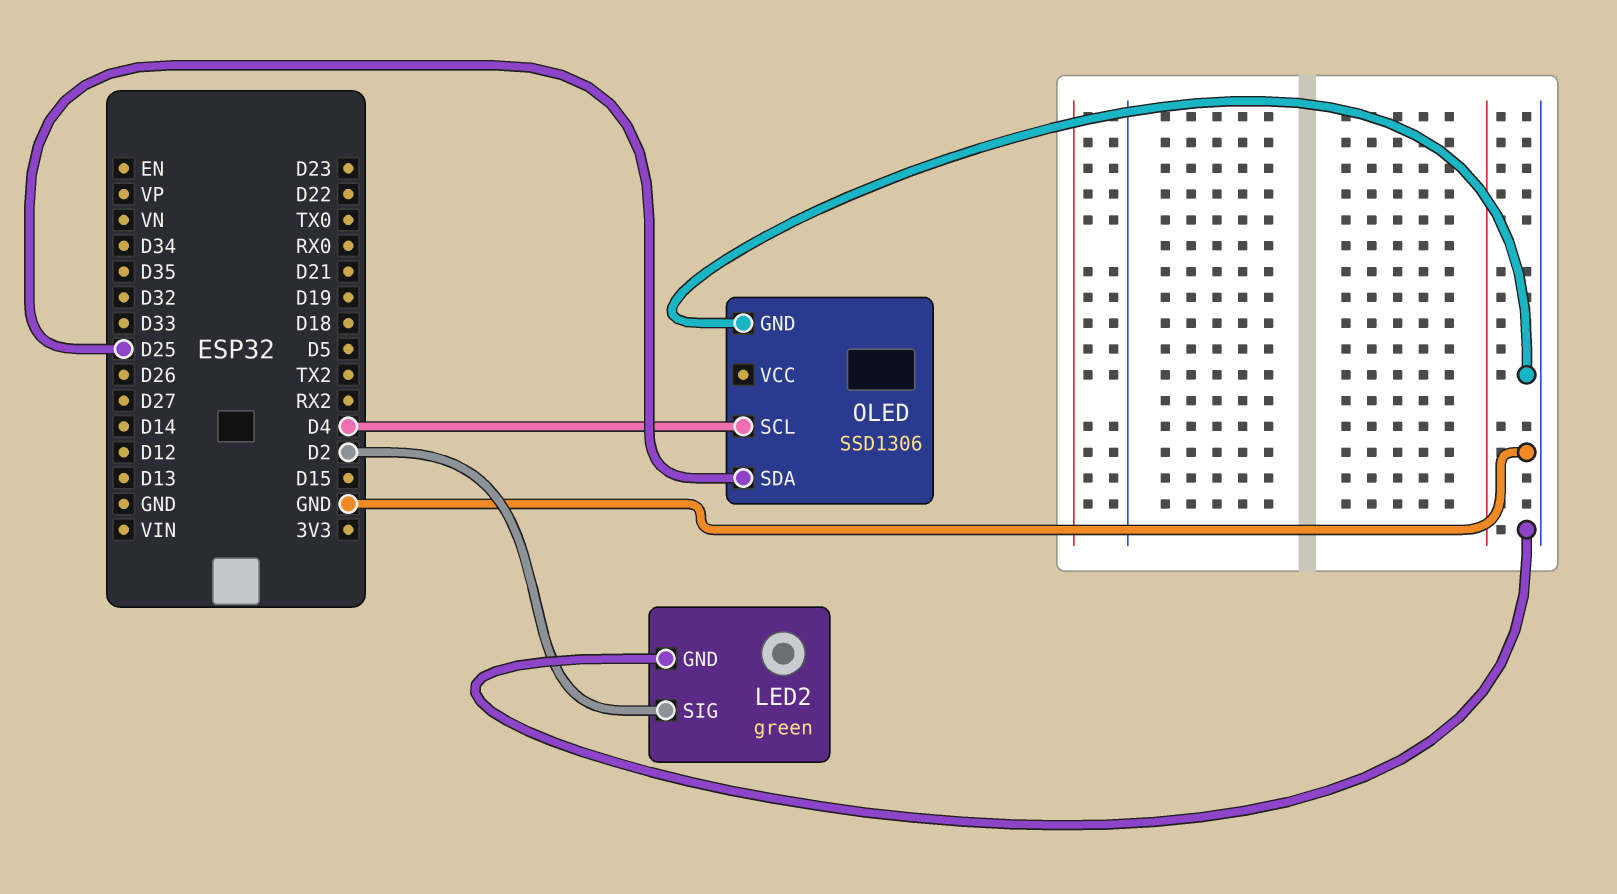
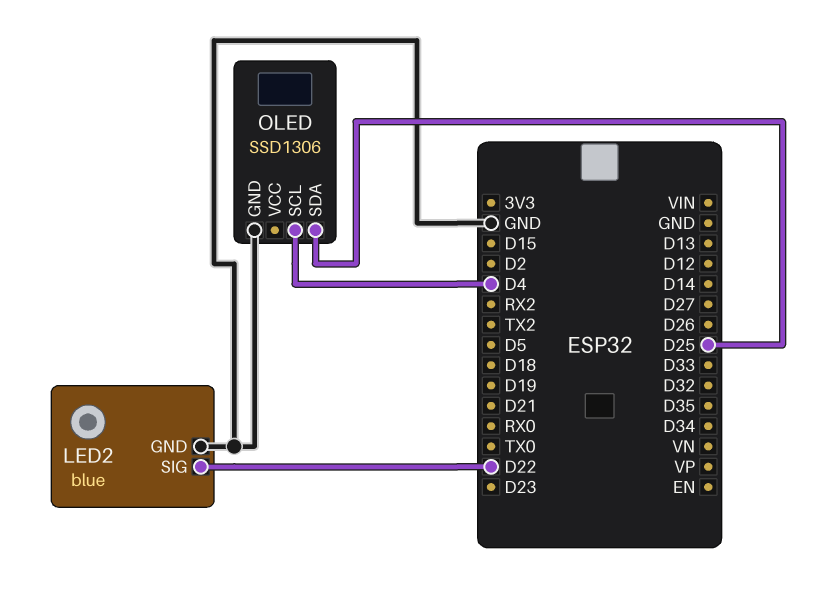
LED2: green -> blue
LED2 pin SIG: D2 -> D22

